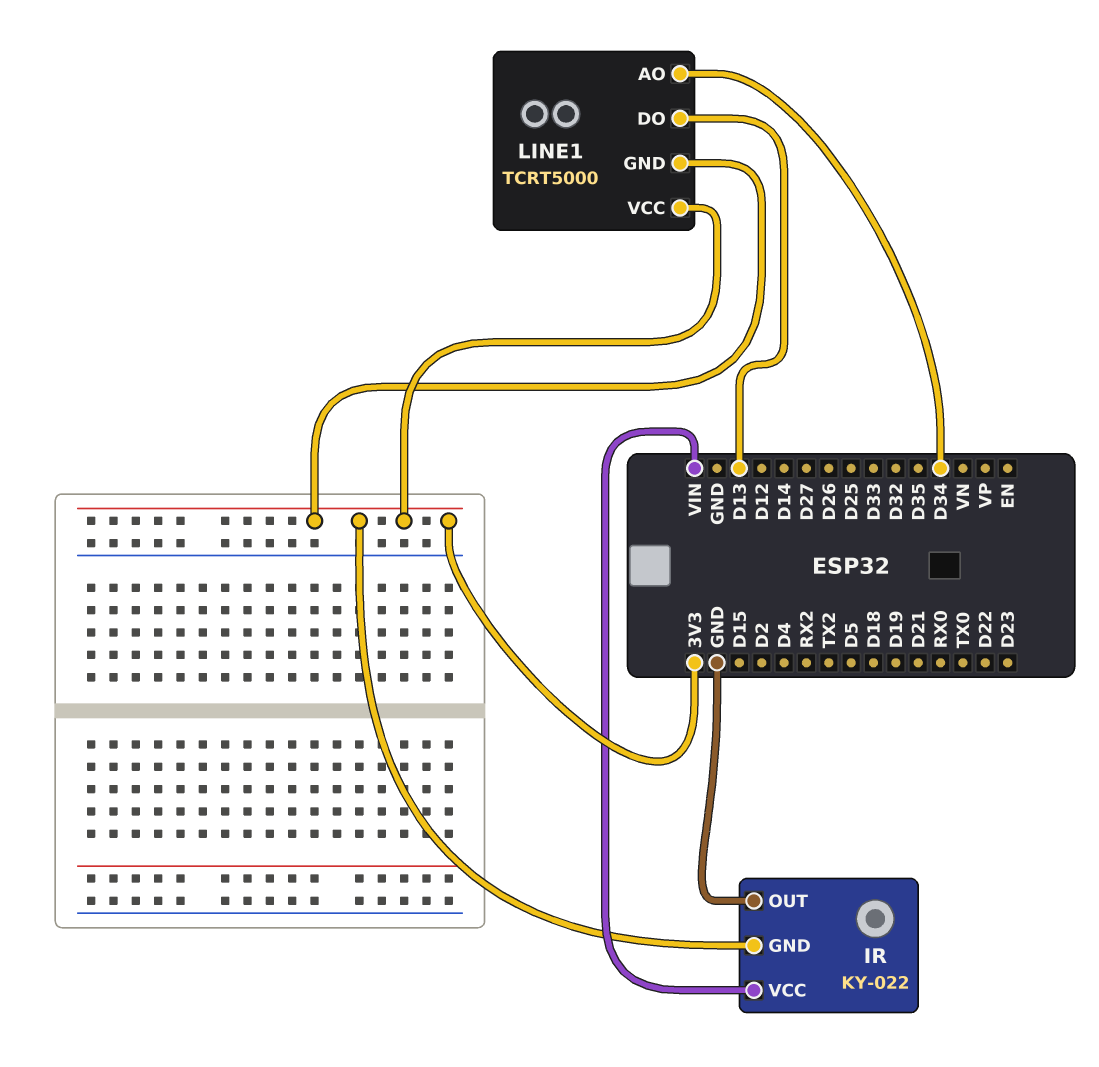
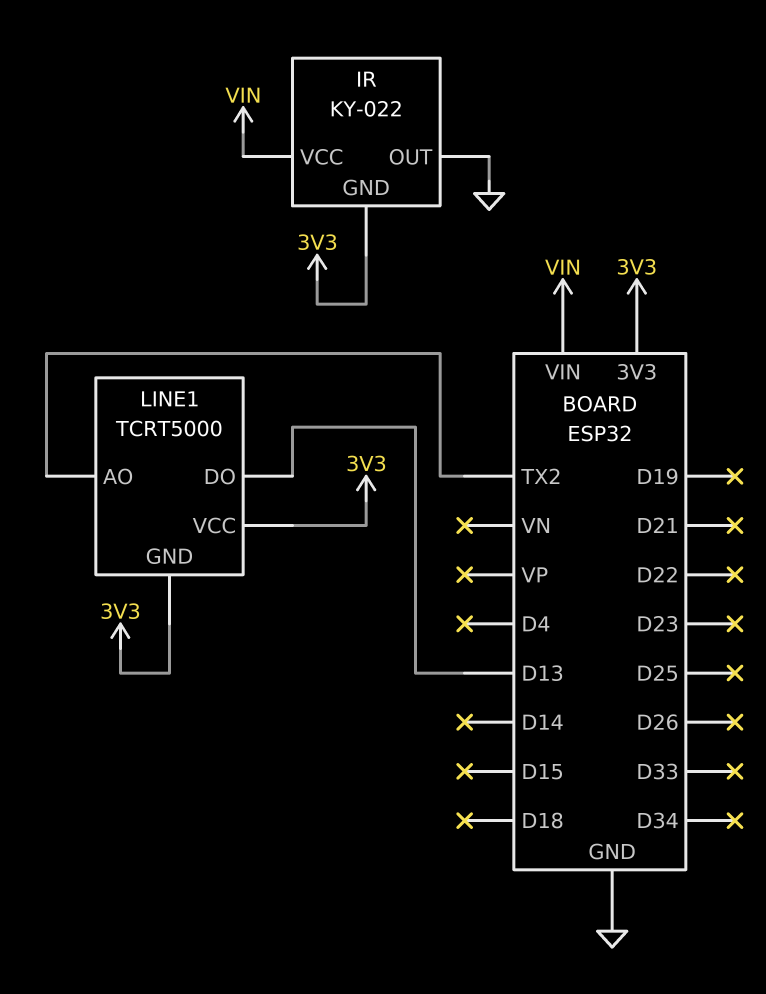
LINE1 pin AO: D34 -> TX2

